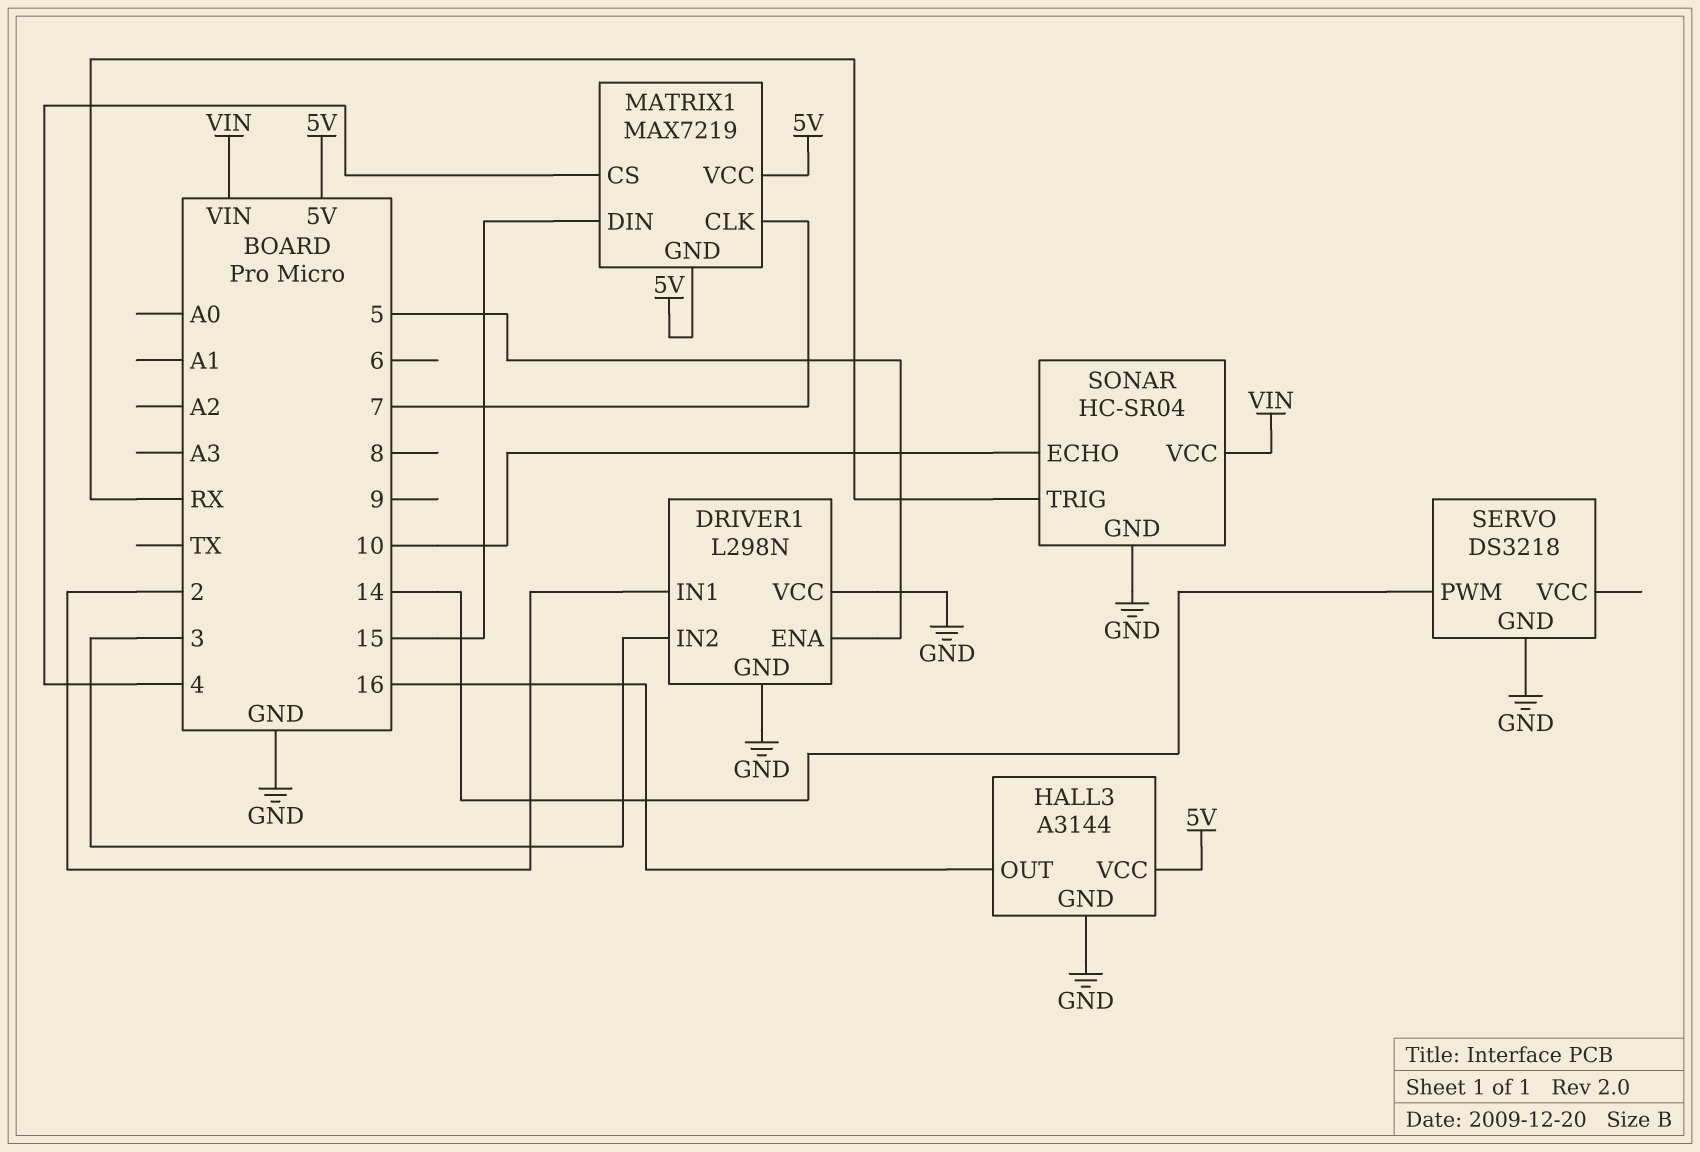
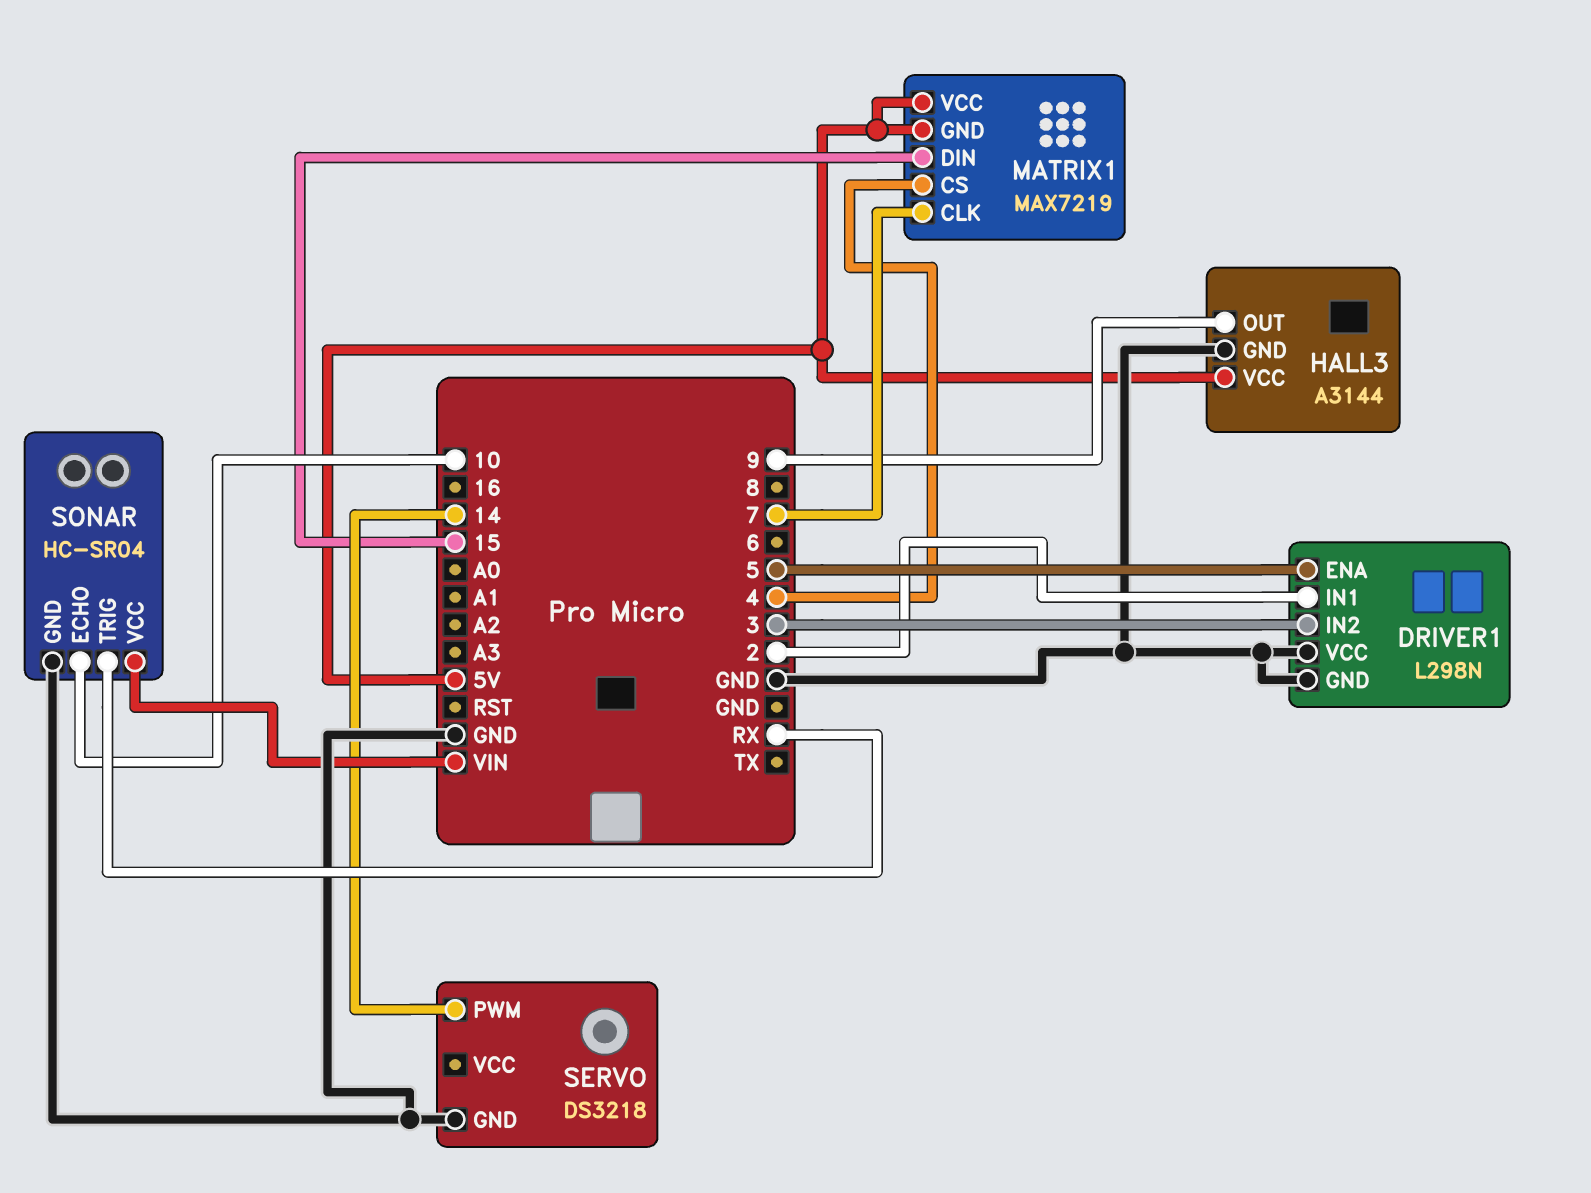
HALL3 pin OUT: 16 -> 9

